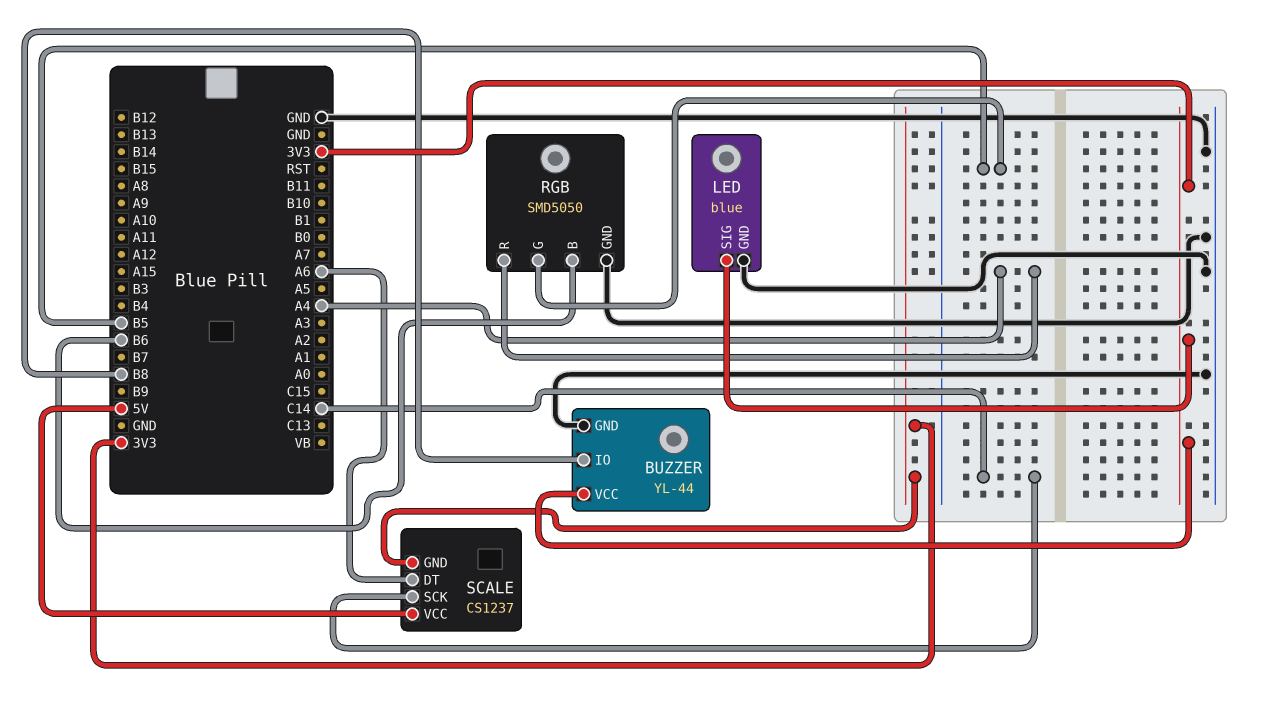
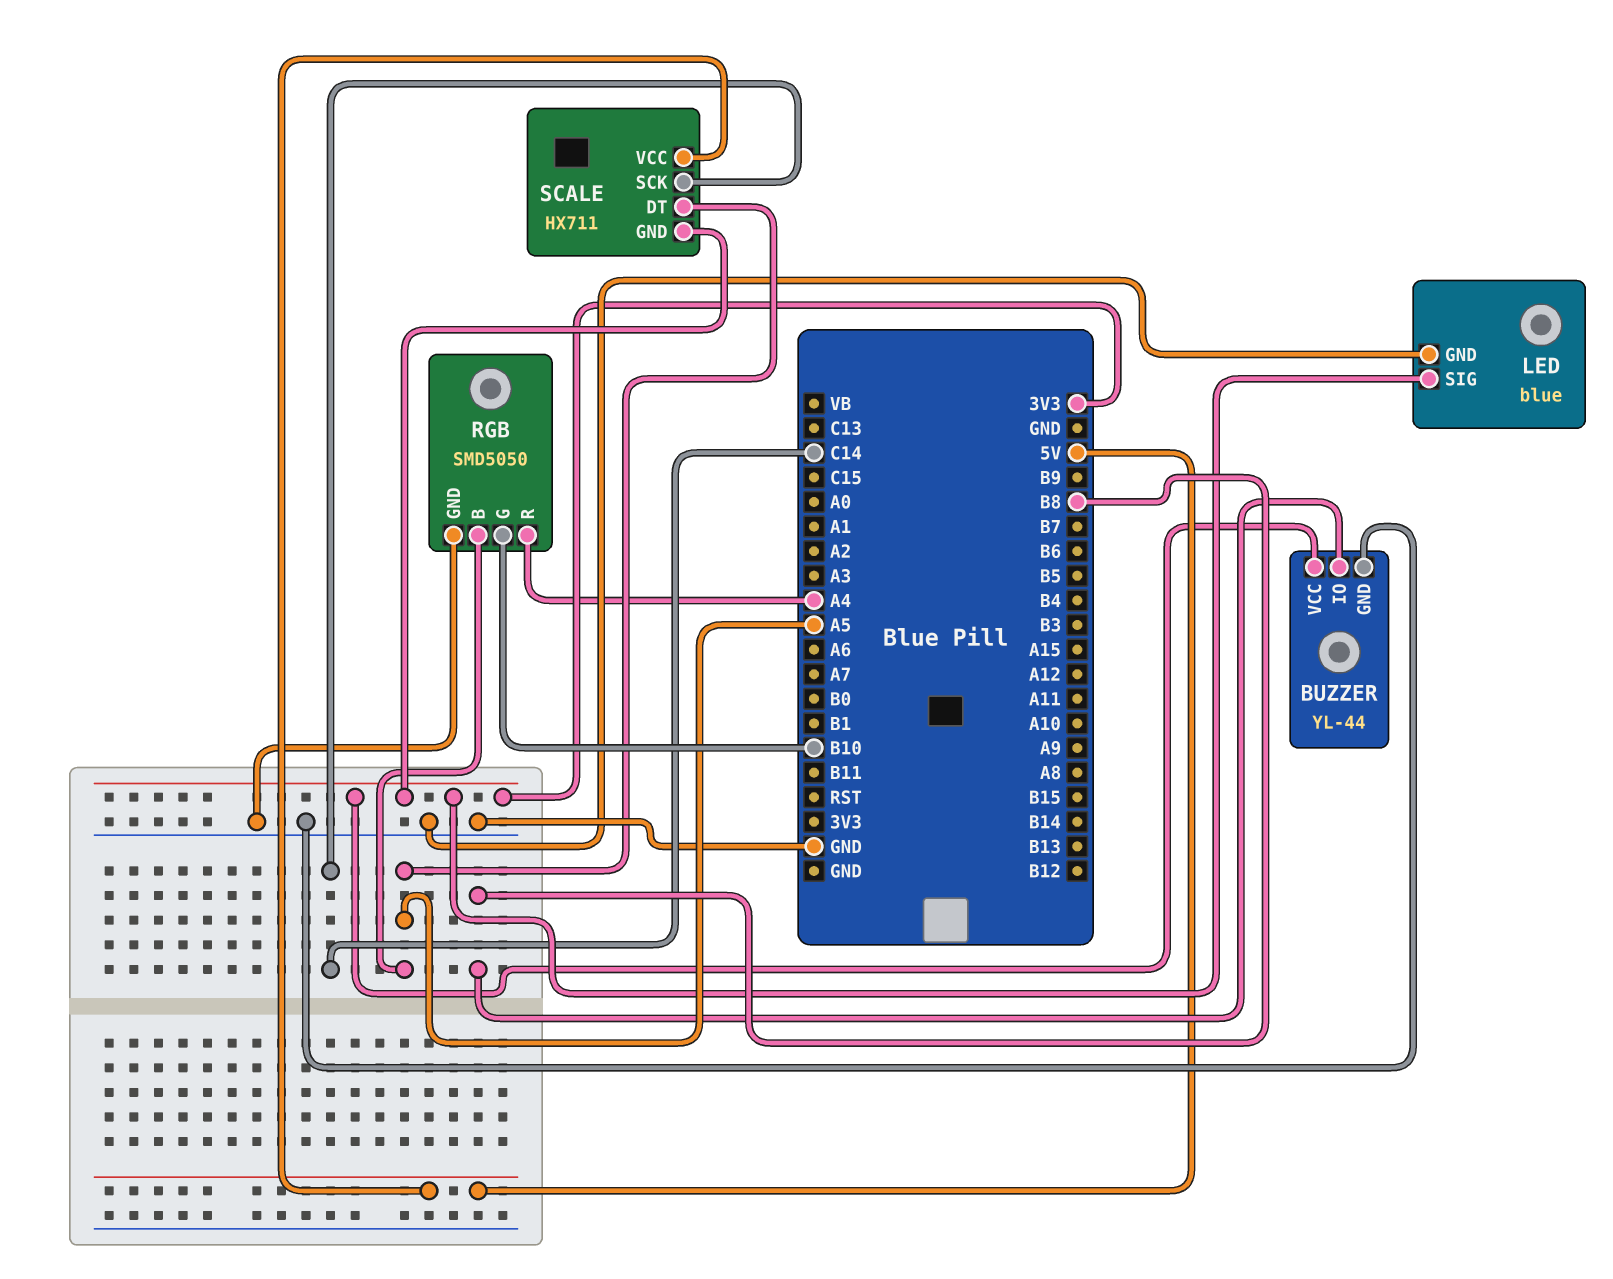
RGB pin B: B6 -> A5
RGB pin G: B5 -> B10
SCALE: CS1237 -> HX711
SCALE pin DT: A6 -> A5

